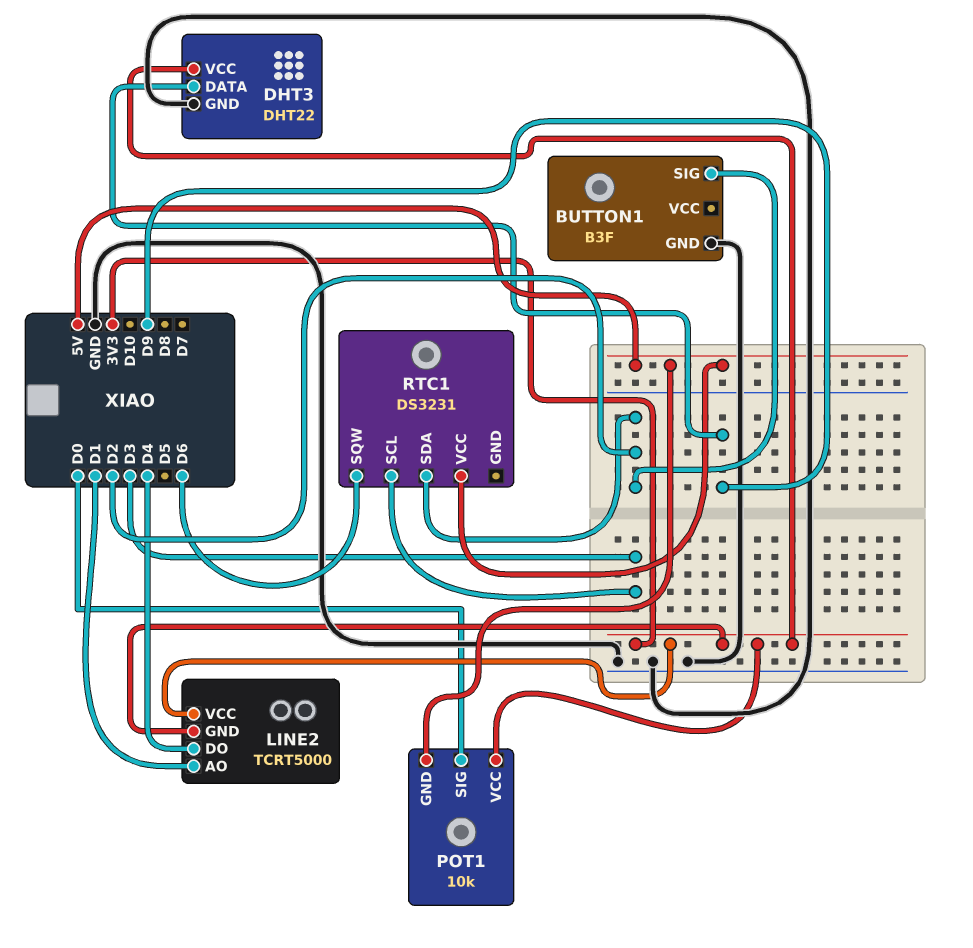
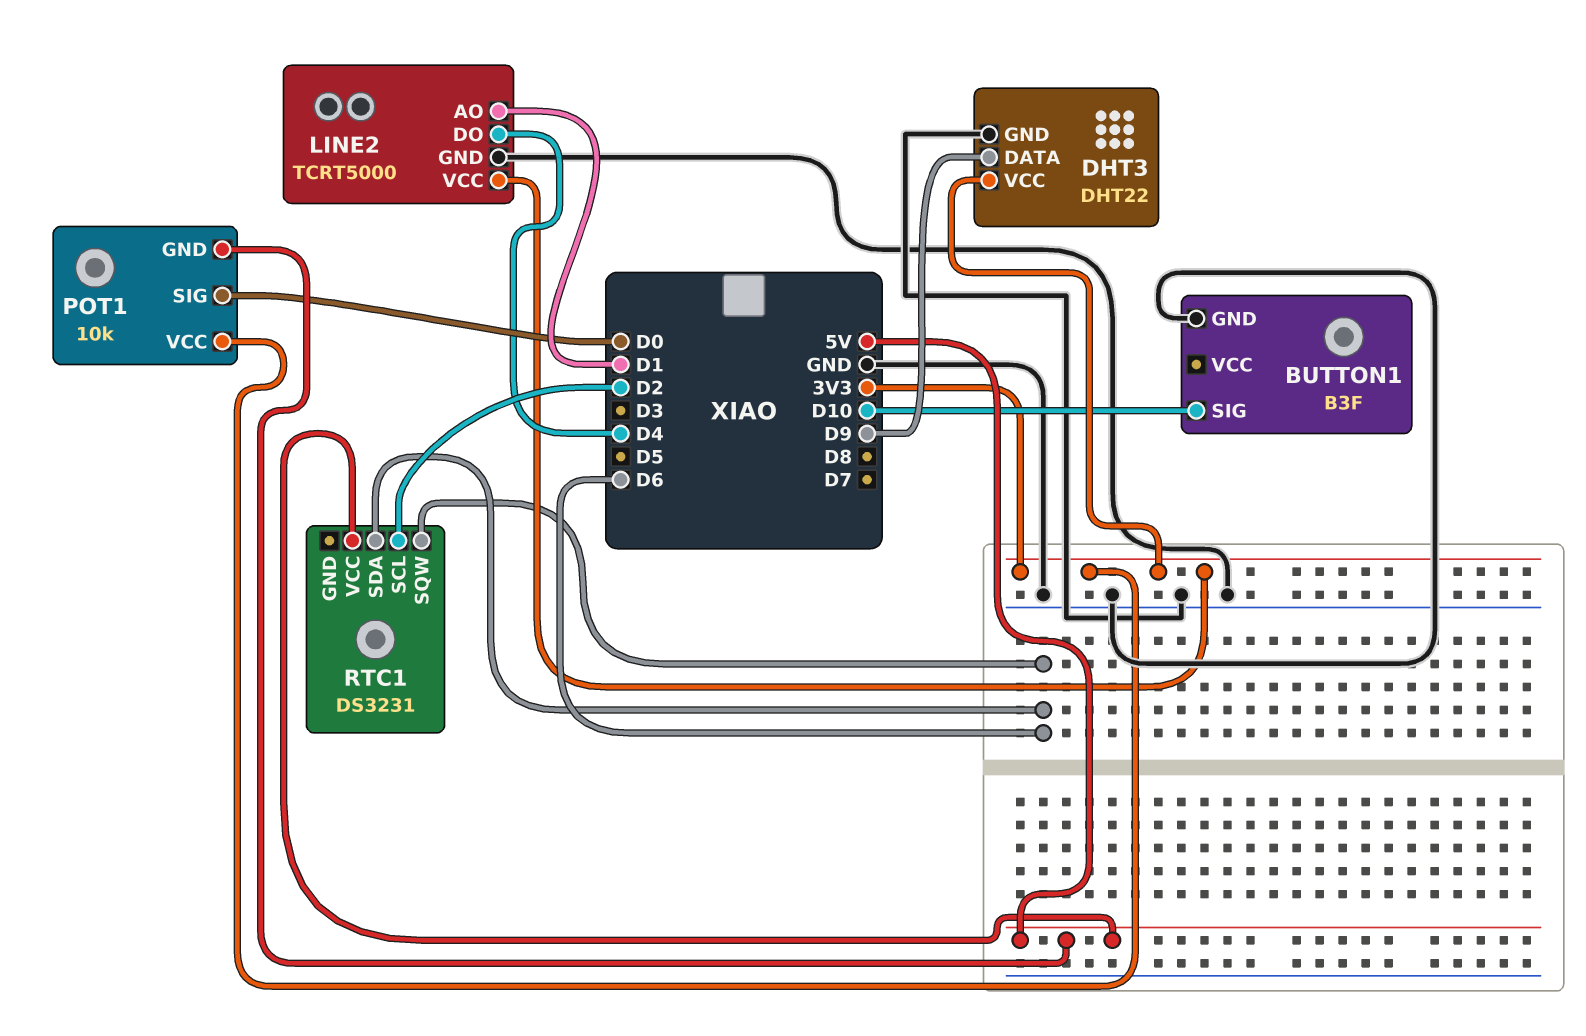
BUTTON1 pin SIG: D2 -> D10
LINE2 pin GND: 3V3 -> GND
RTC1 pin SCL: D3 -> D2
RTC1 pin SDA: D2 -> D6

